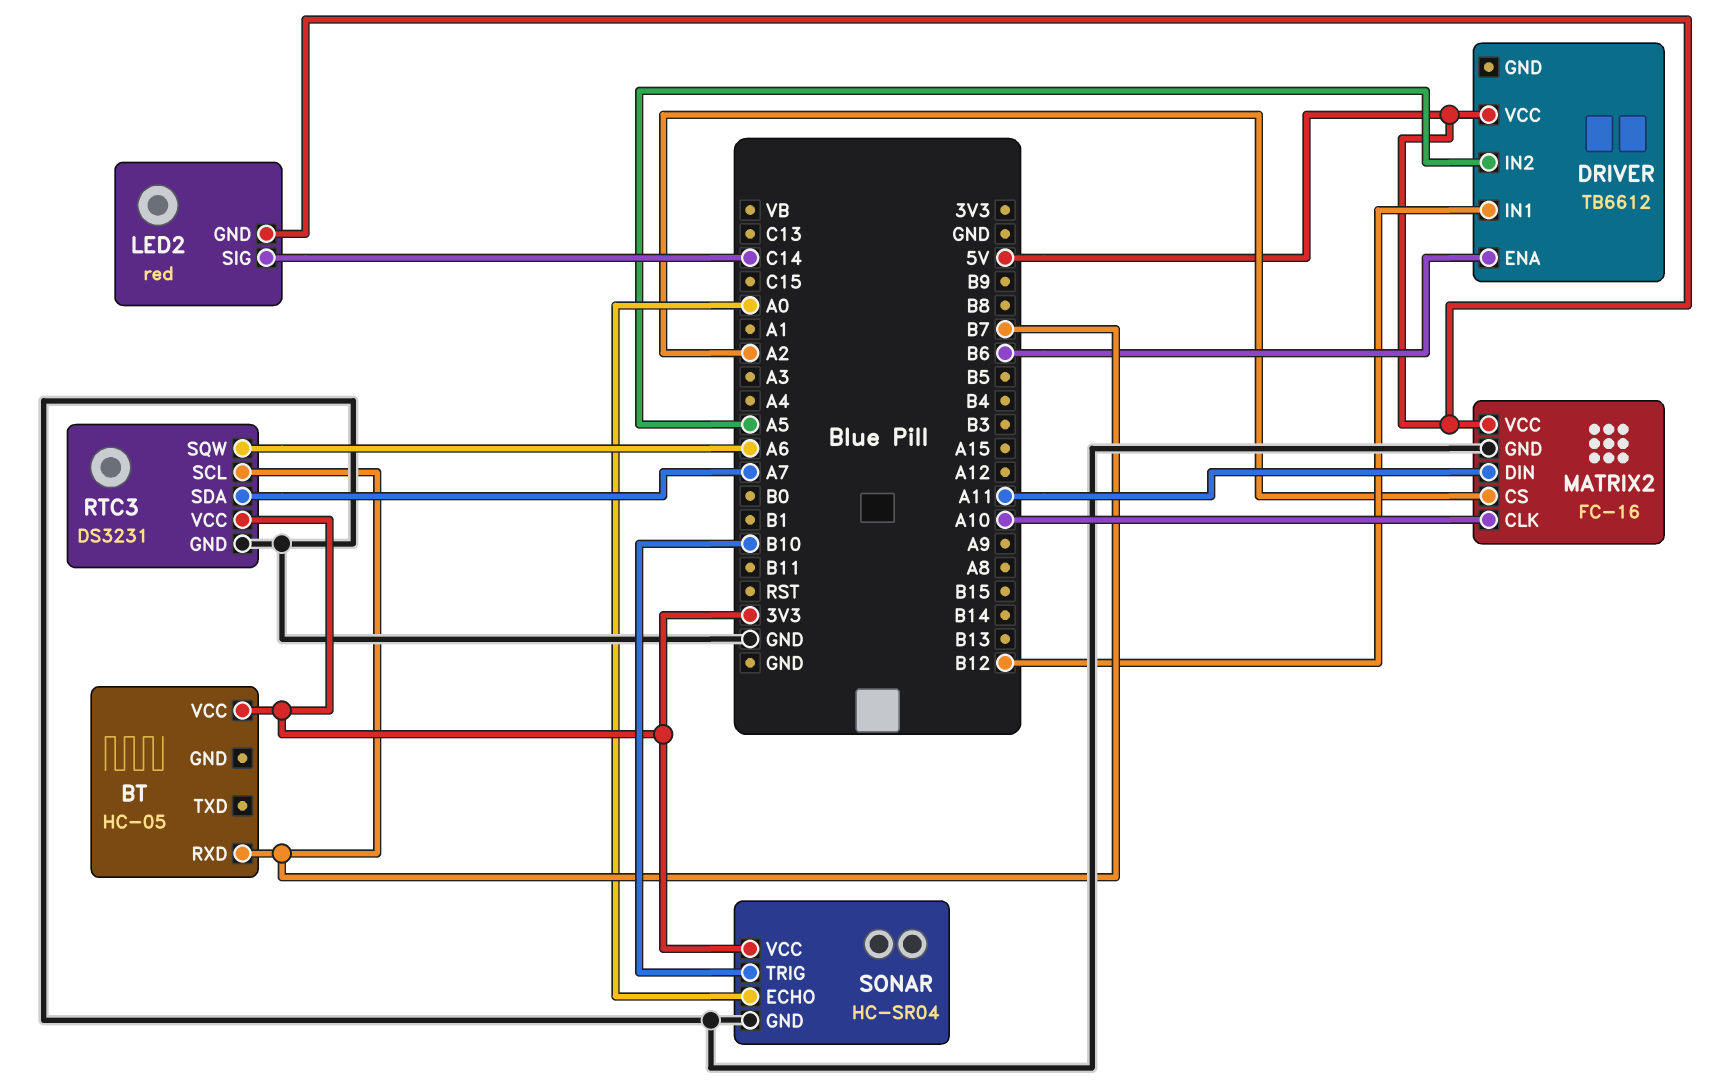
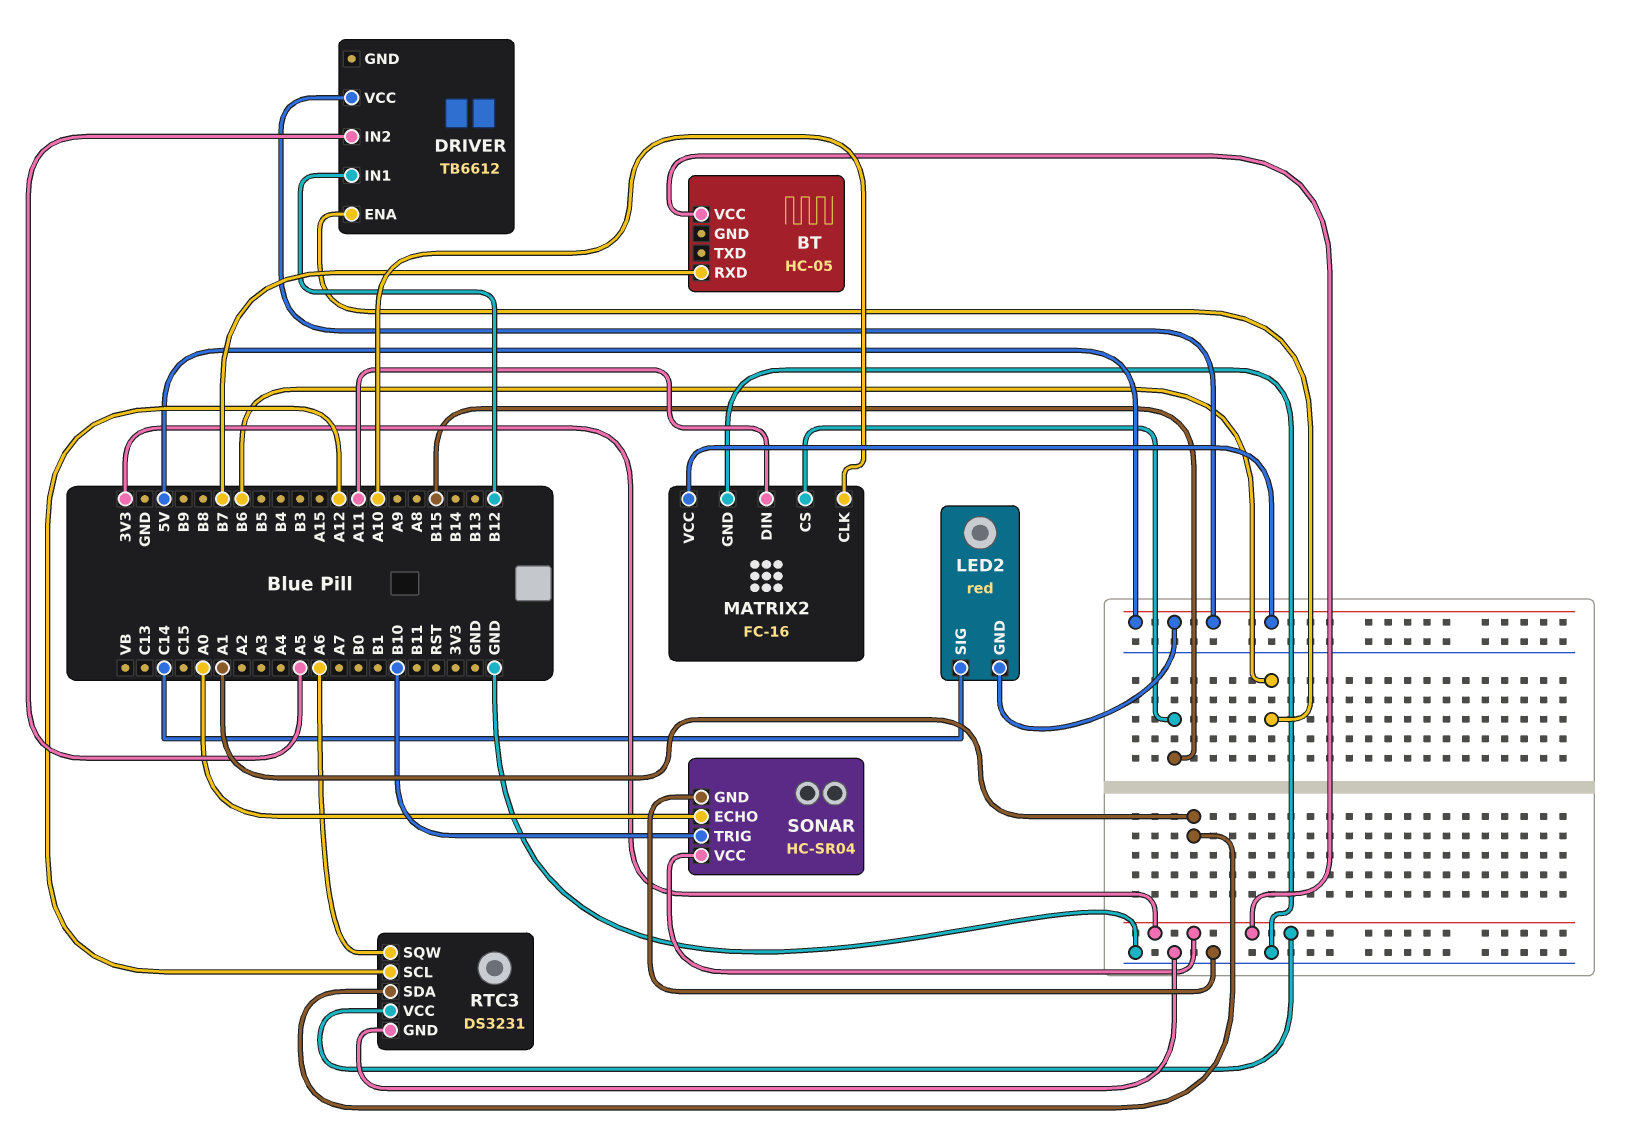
MATRIX2 pin CS: A2 -> B15
RTC3 pin SCL: B7 -> A12
RTC3 pin SDA: A7 -> A1

